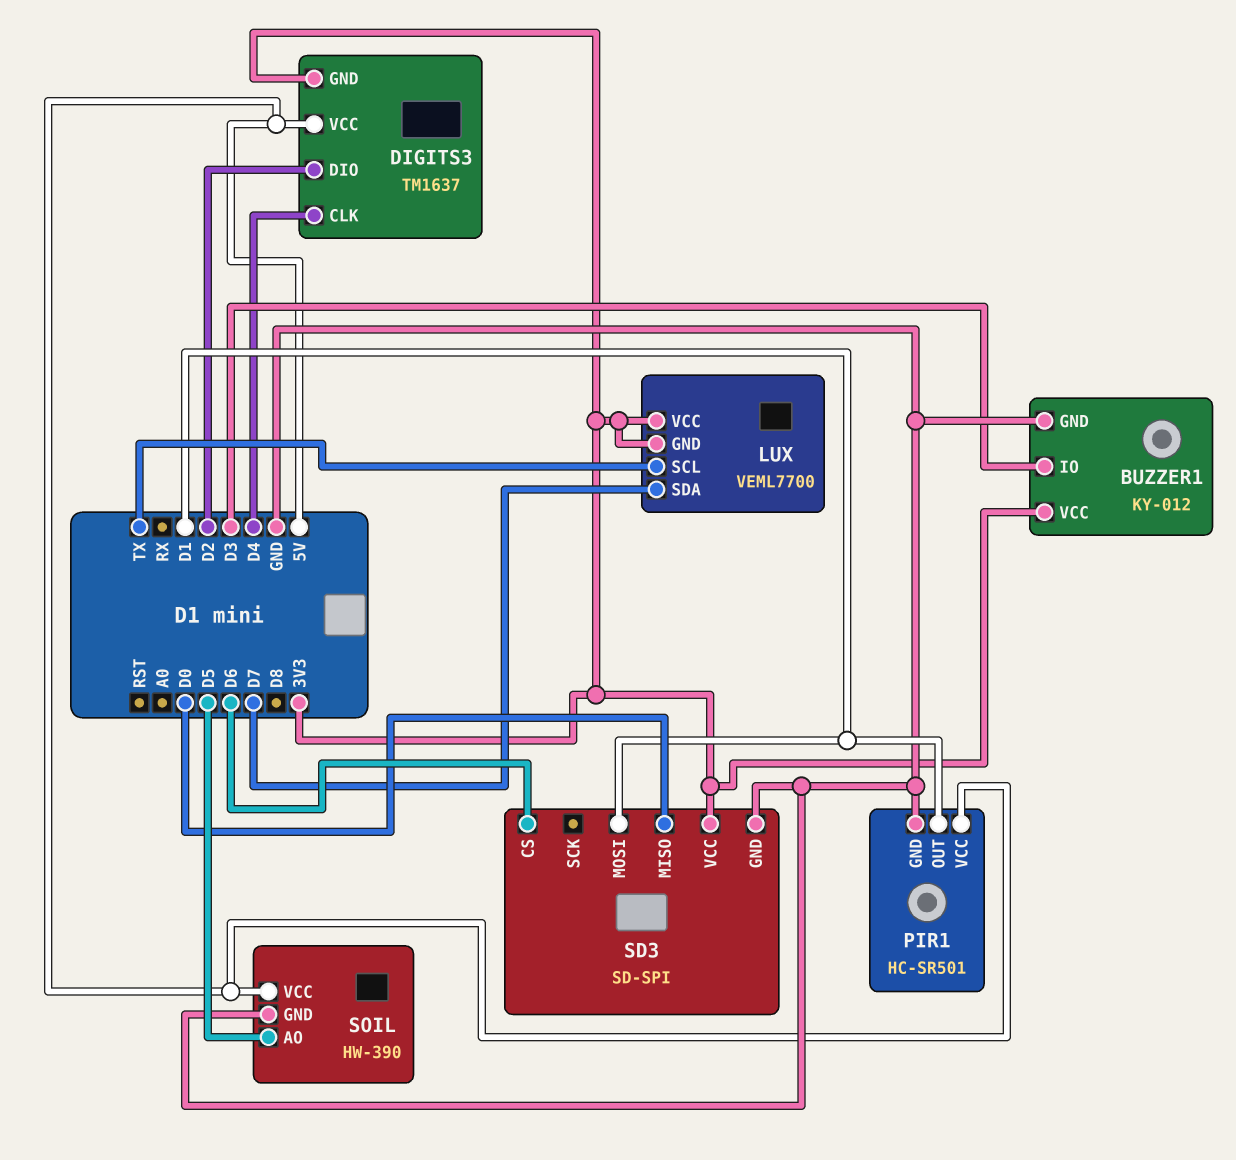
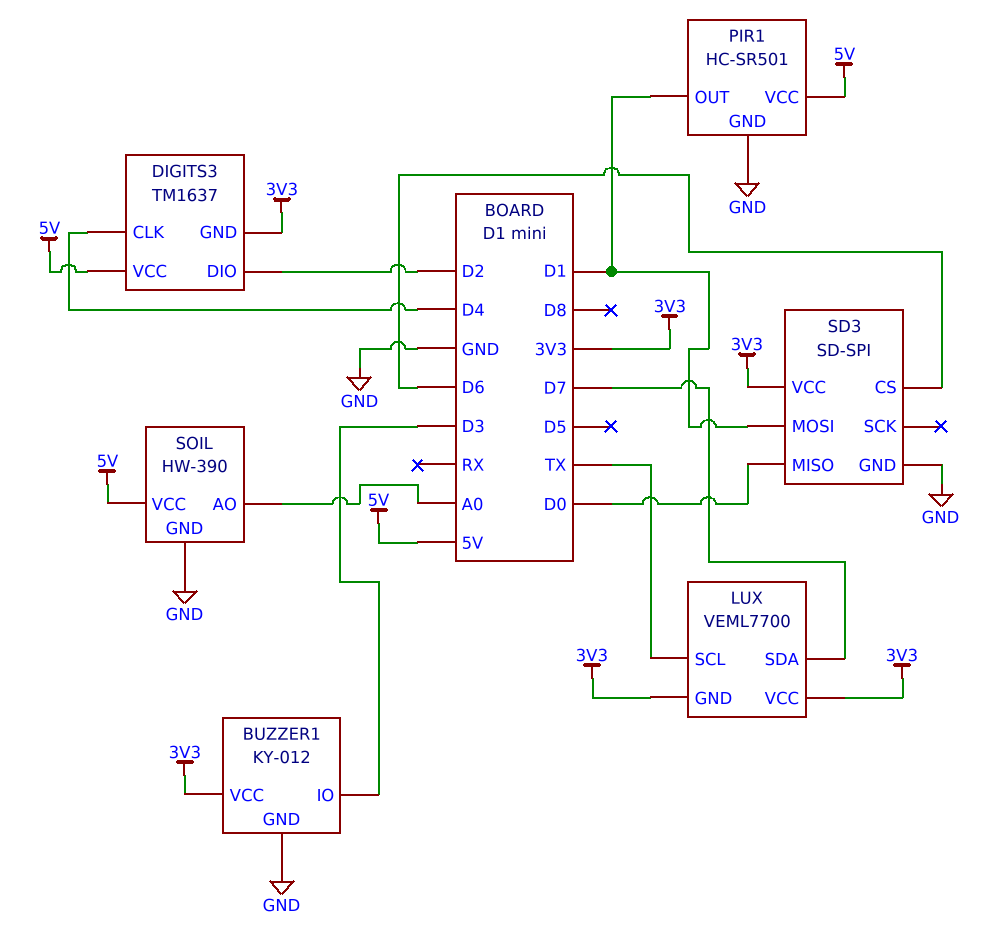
SOIL pin AO: D5 -> A0

